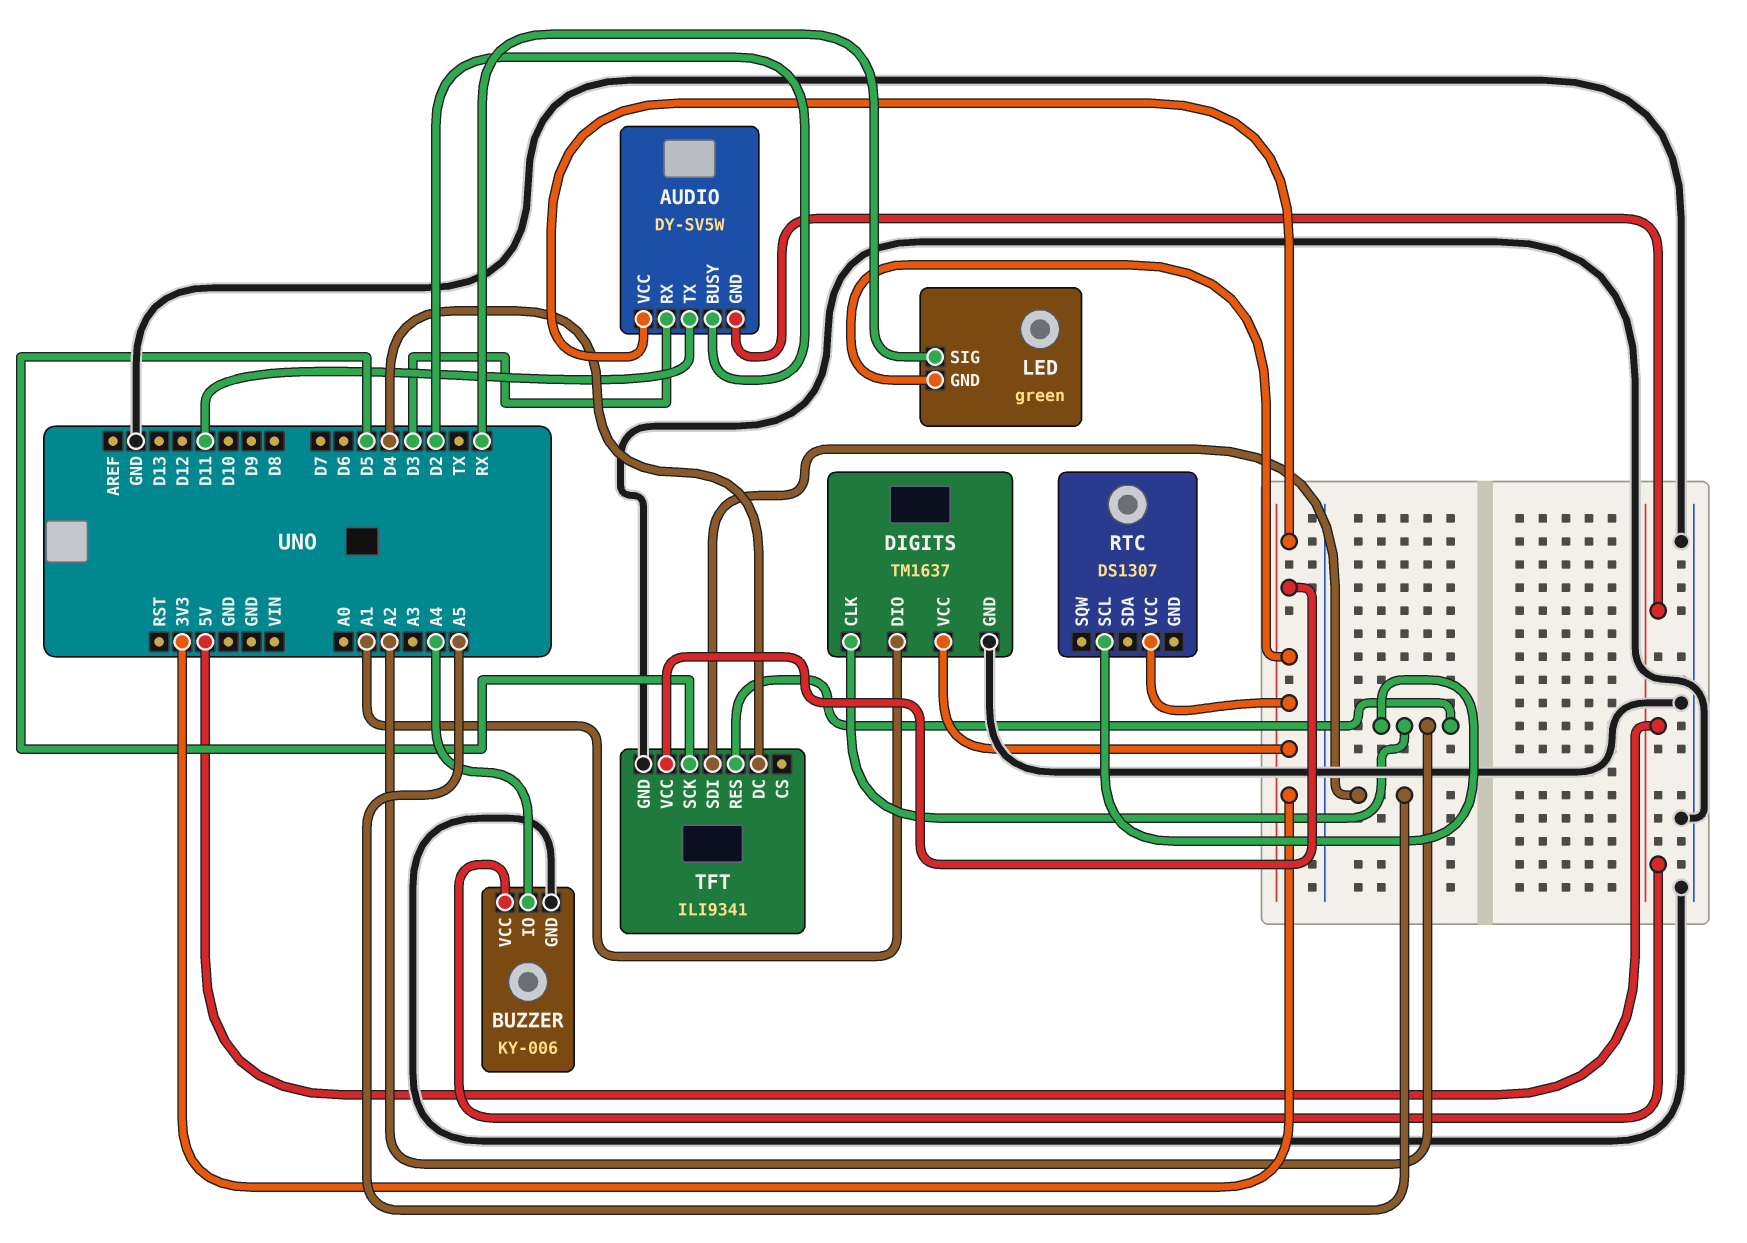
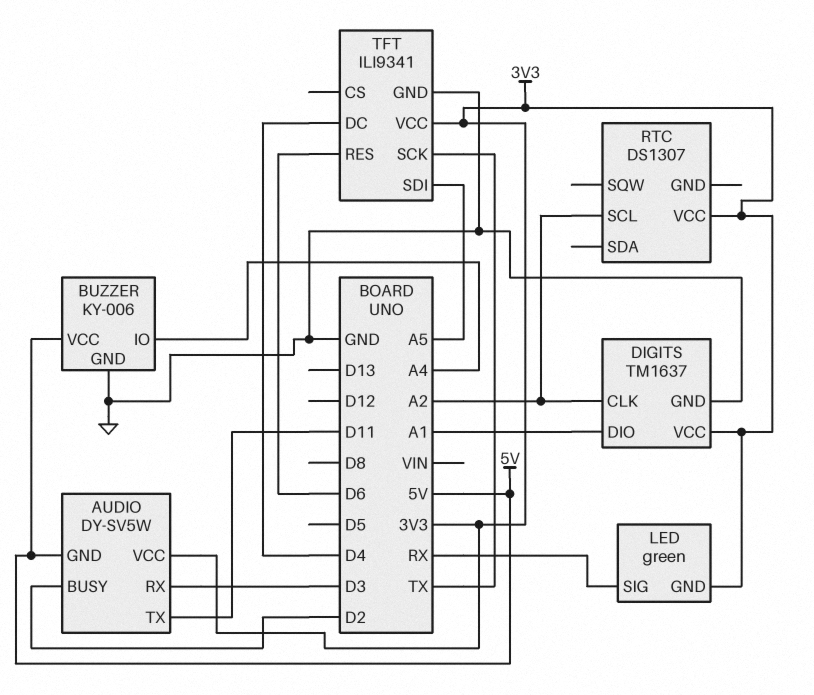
TFT pin RES: A2 -> D6
TFT pin SCK: D5 -> TX

